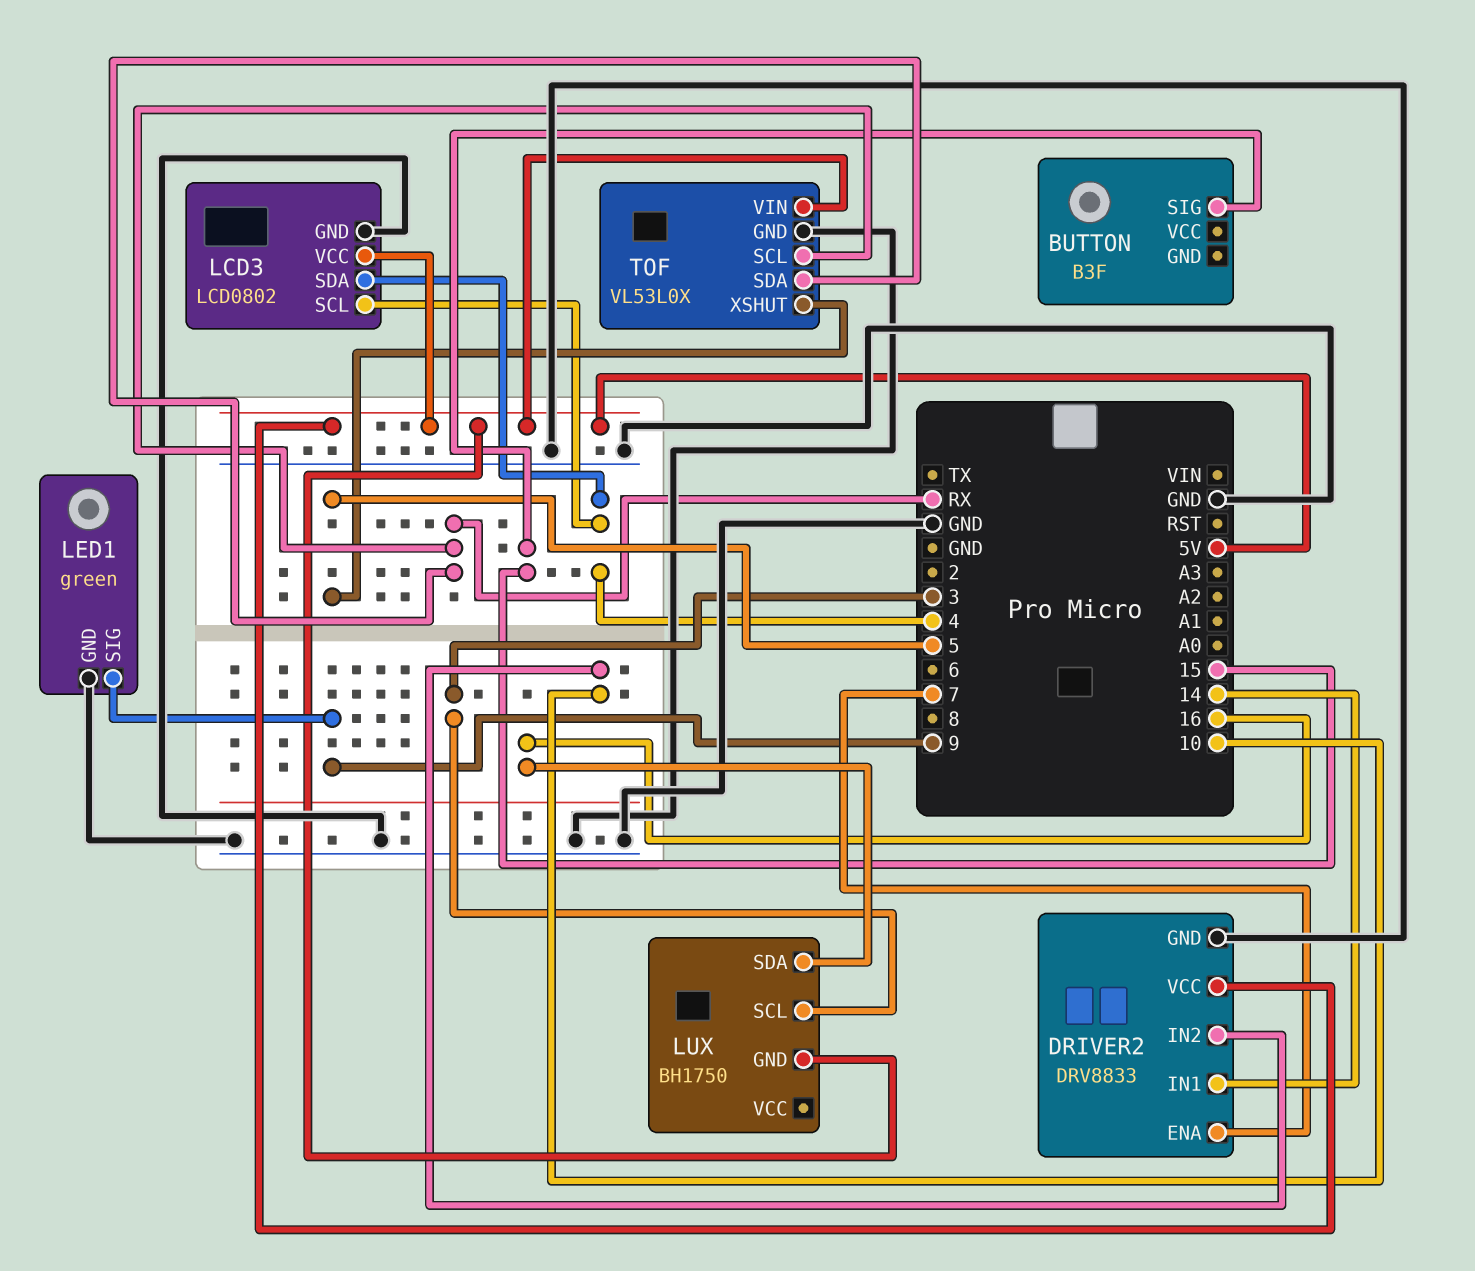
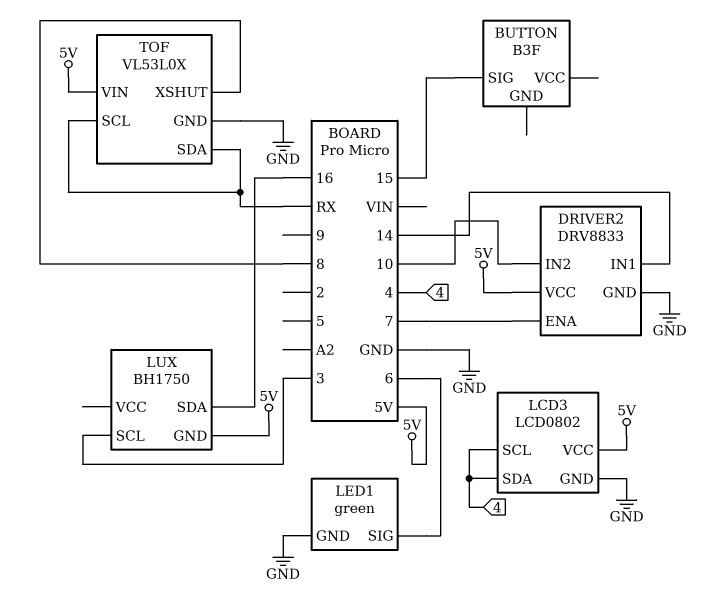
LED1 pin SIG: 9 -> 6
TOF pin XSHUT: 5 -> 8

